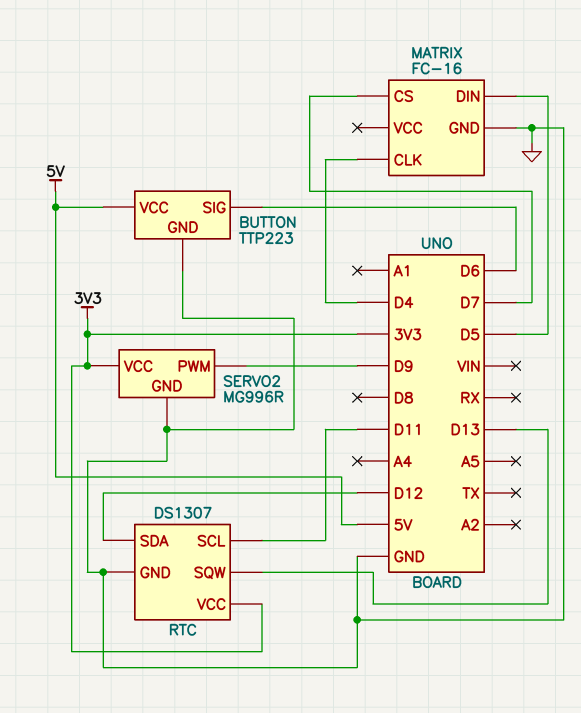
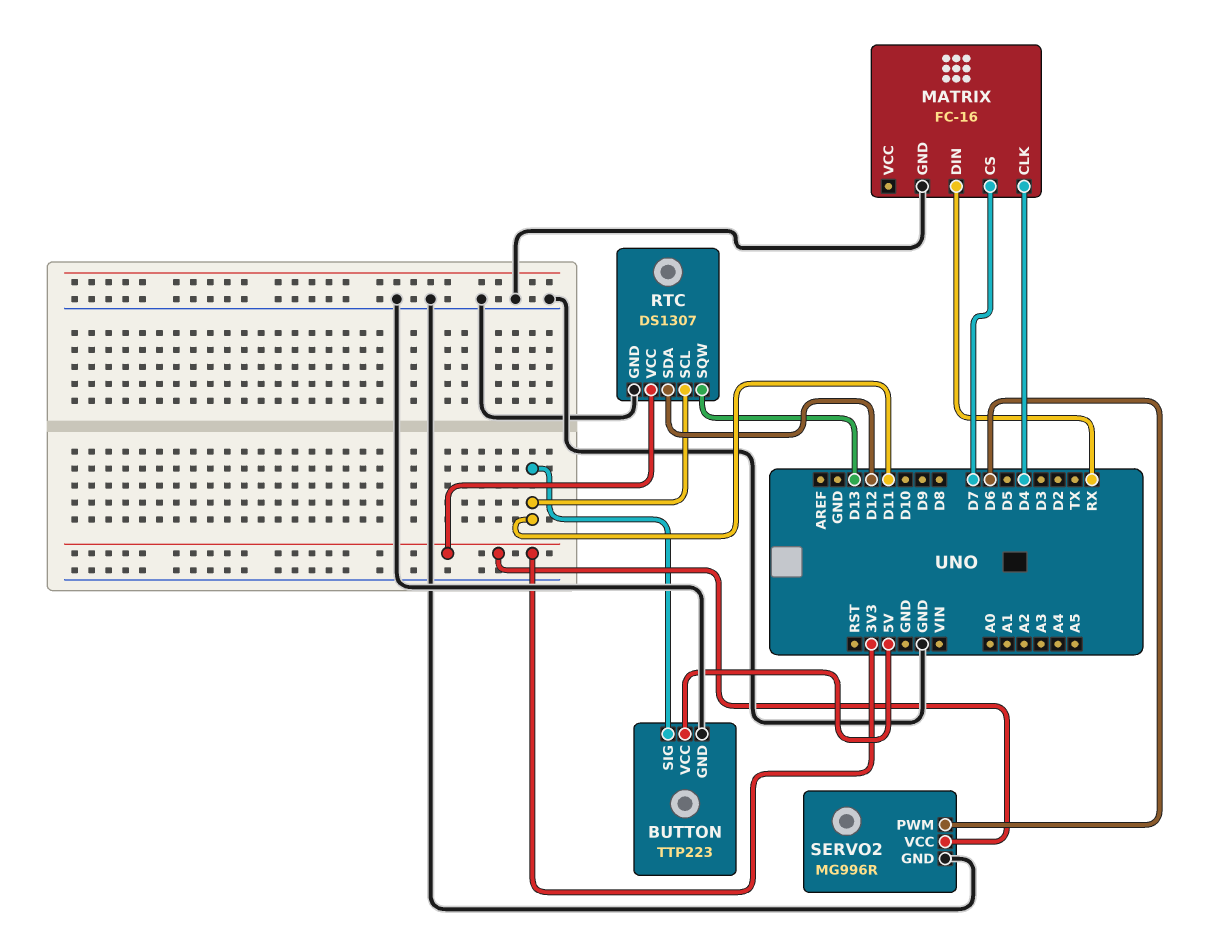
BUTTON pin SIG: D6 -> D11
MATRIX pin DIN: D5 -> RX
SERVO2 pin PWM: D9 -> D6

